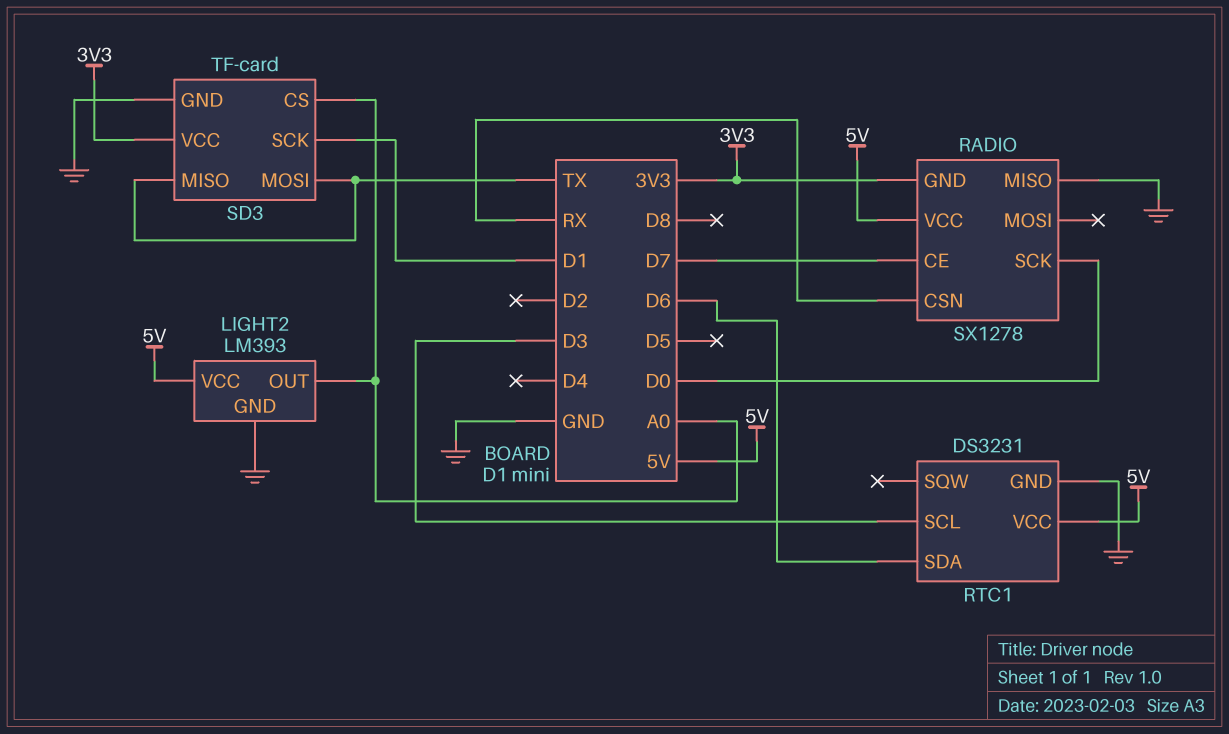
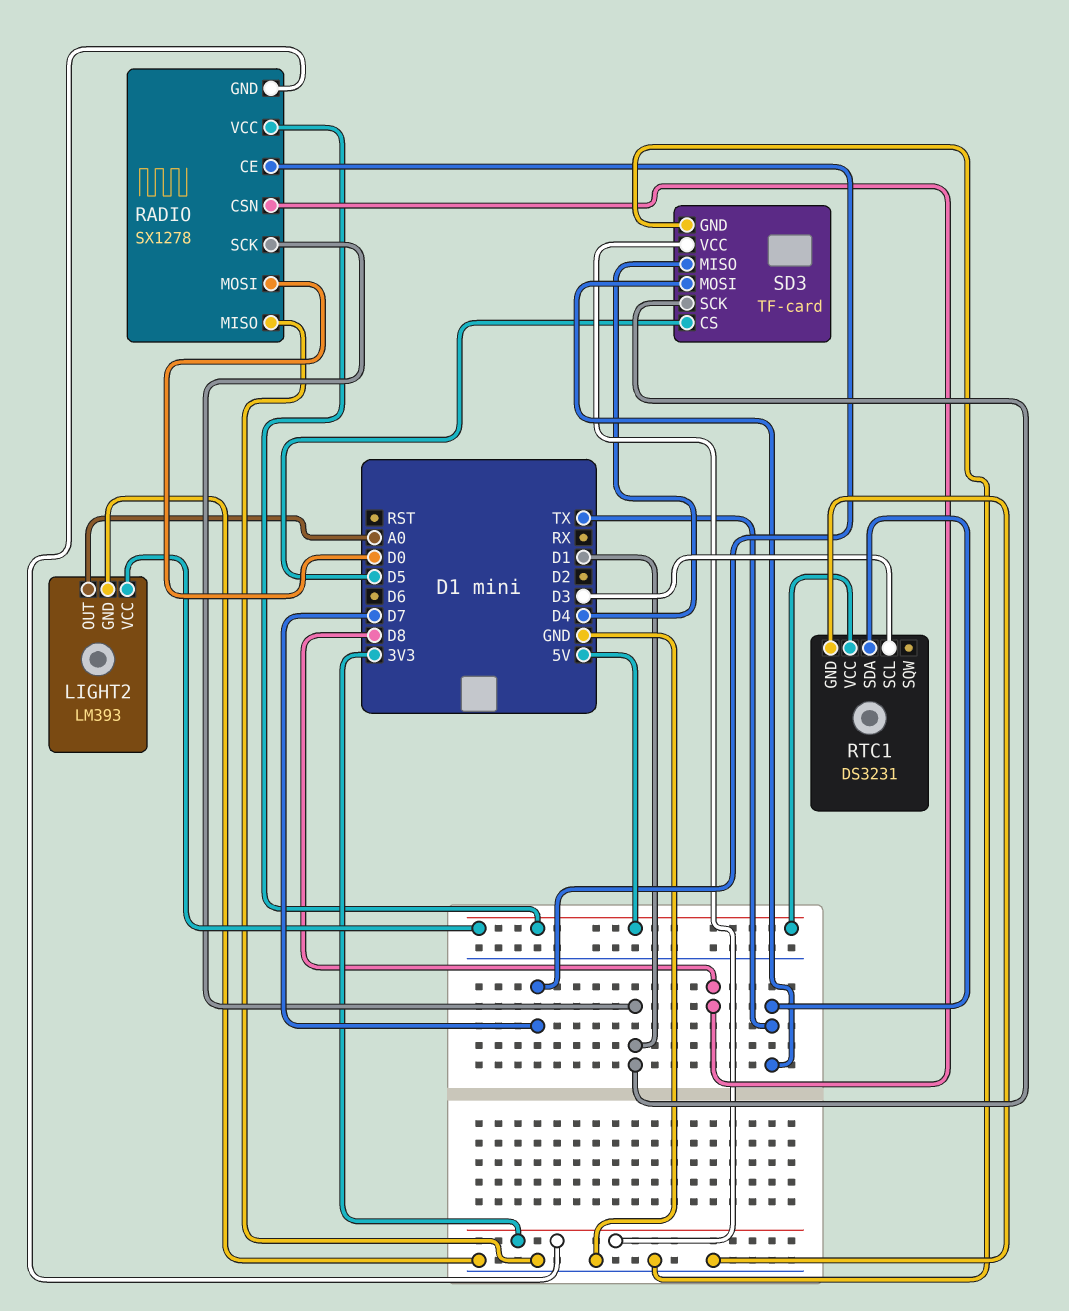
RADIO pin CSN: RX -> D8
RADIO pin MOSI: none -> D0
RADIO pin SCK: D0 -> D1
RTC1 pin SDA: D6 -> TX
SD3 pin CS: A0 -> D5
SD3 pin MISO: TX -> D4

